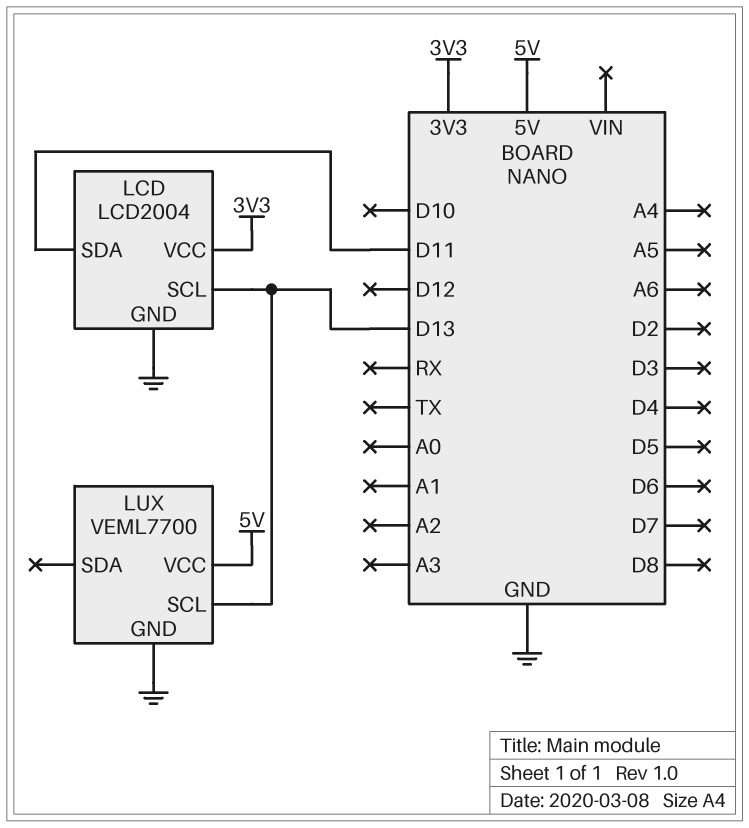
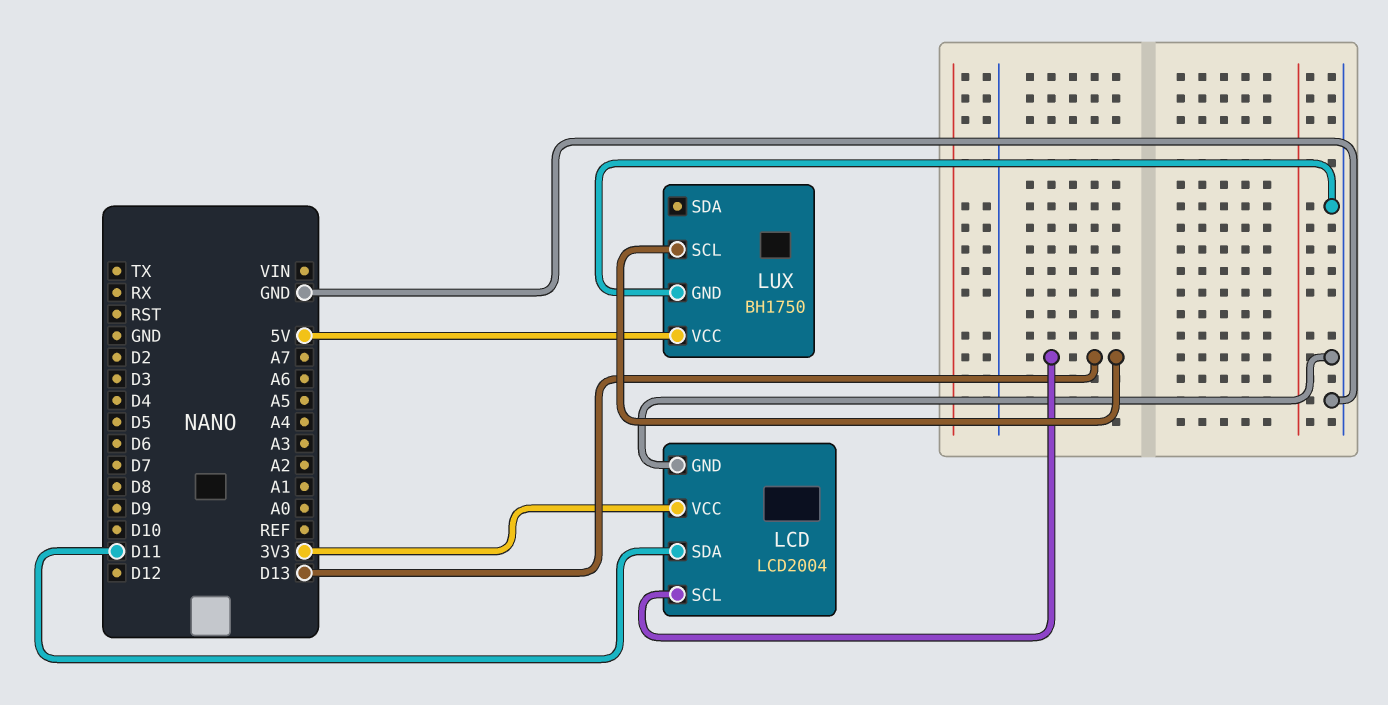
LUX: VEML7700 -> BH1750

